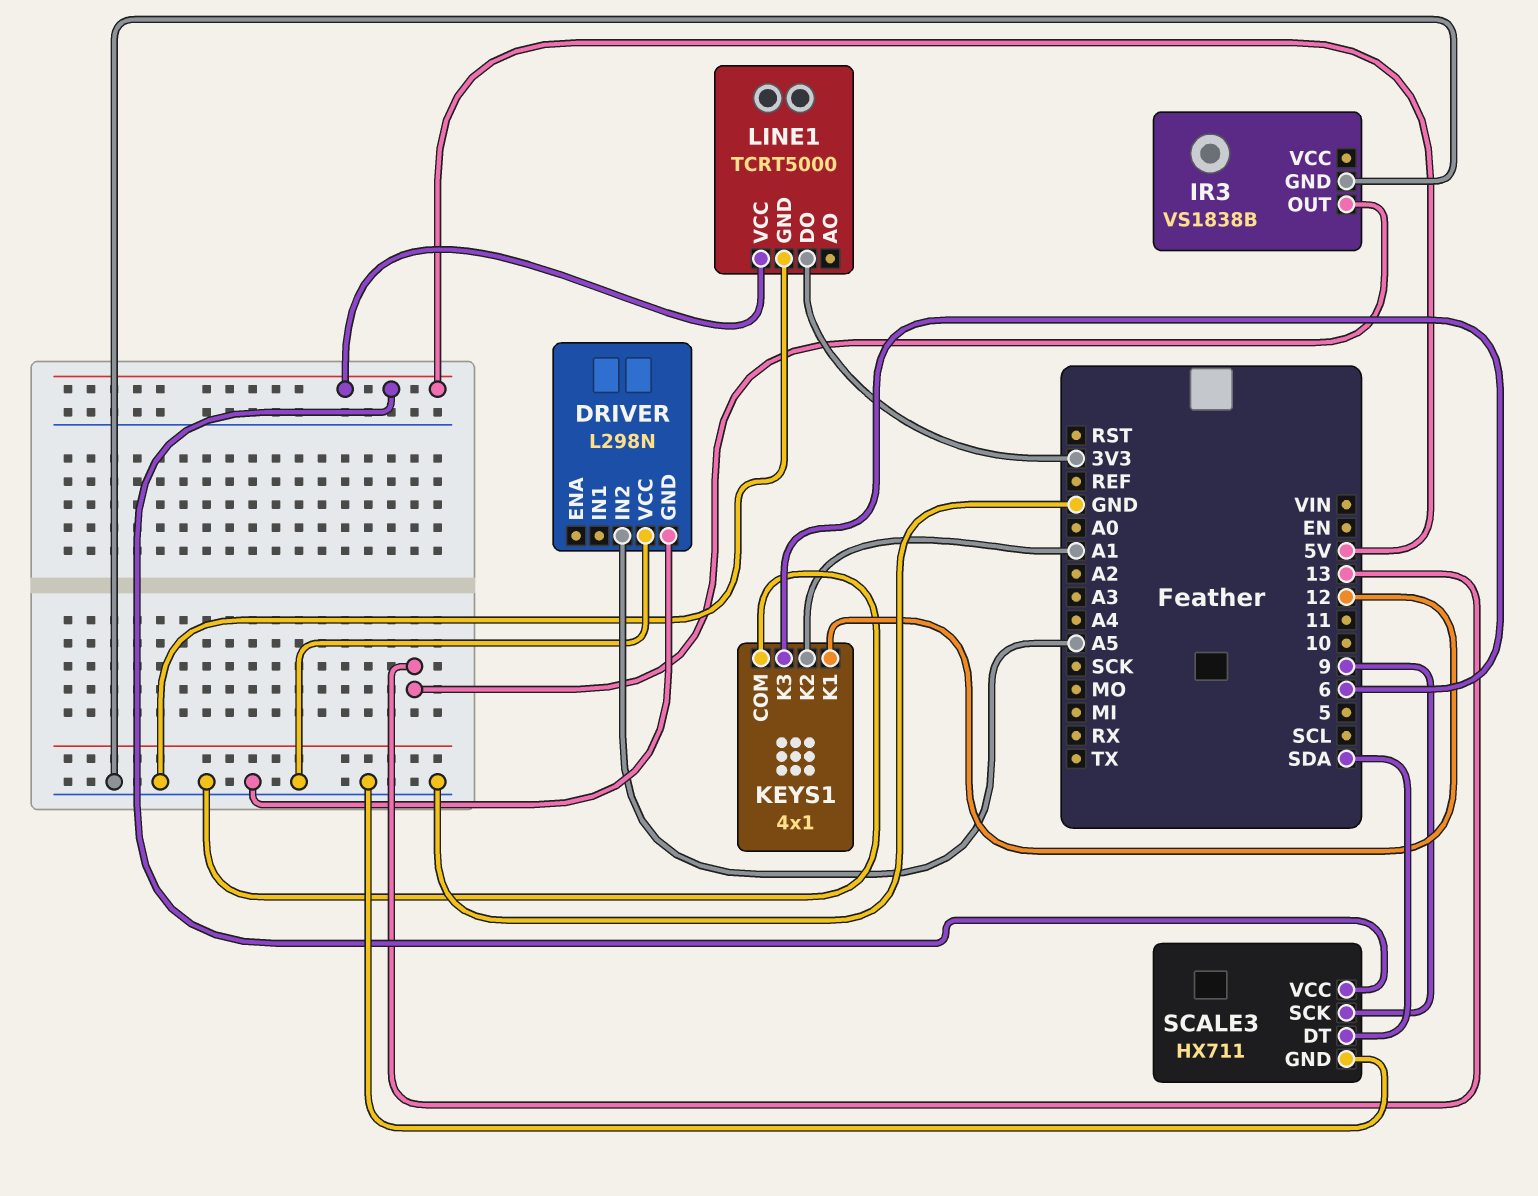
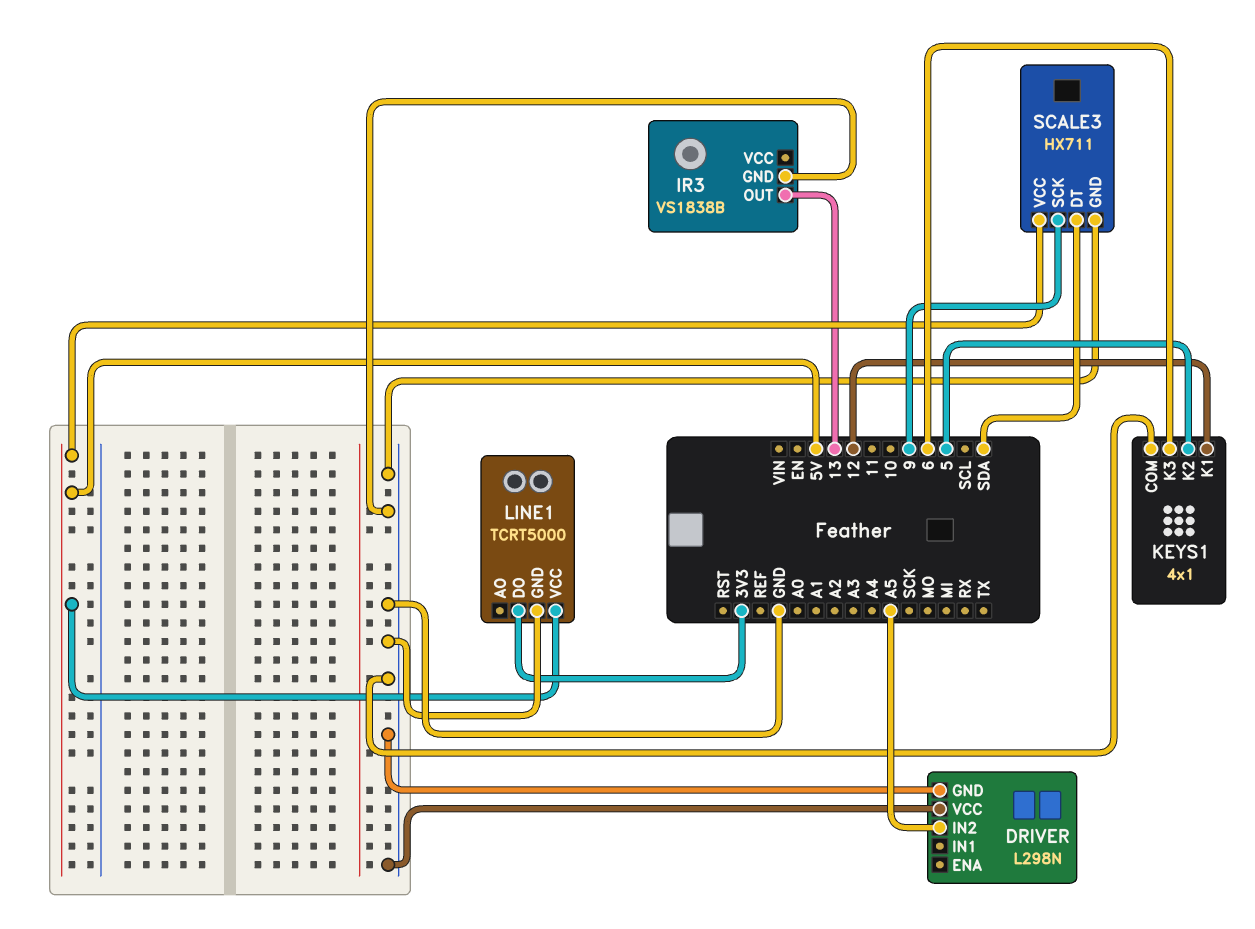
KEYS1 pin K2: A1 -> 5

